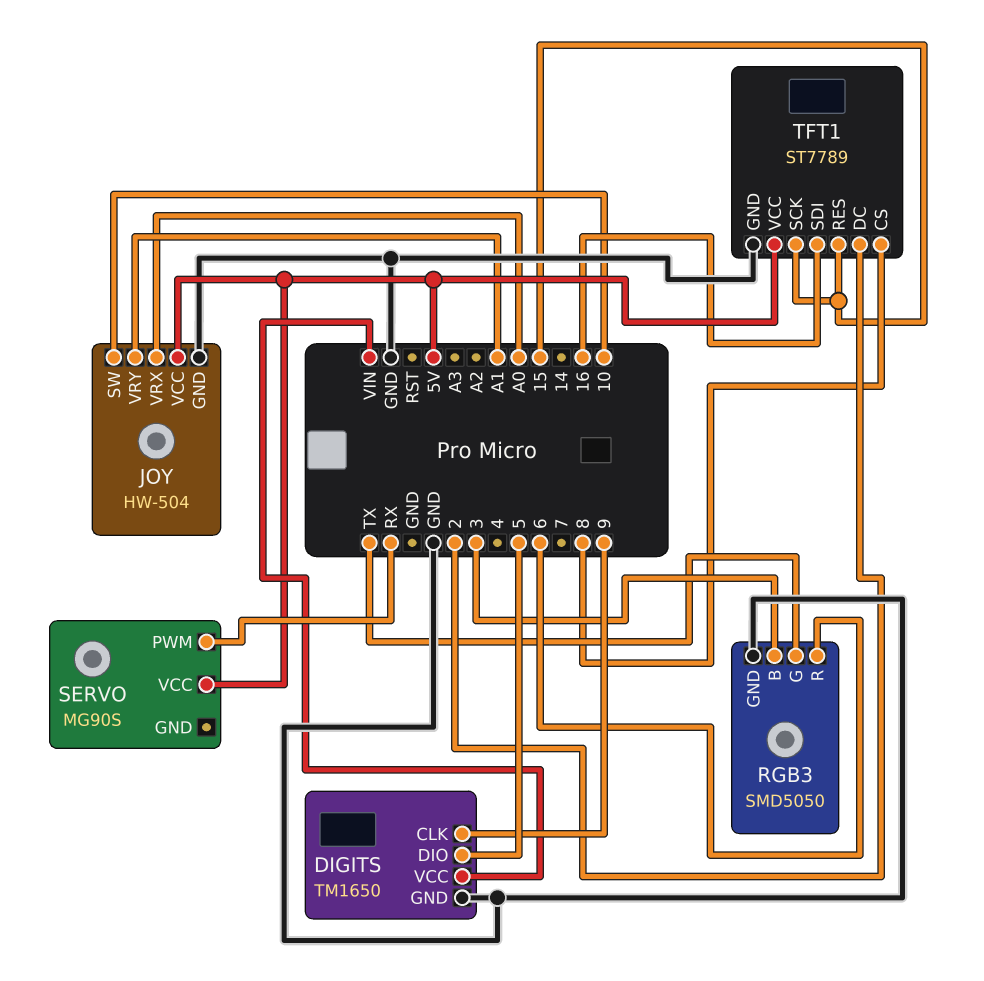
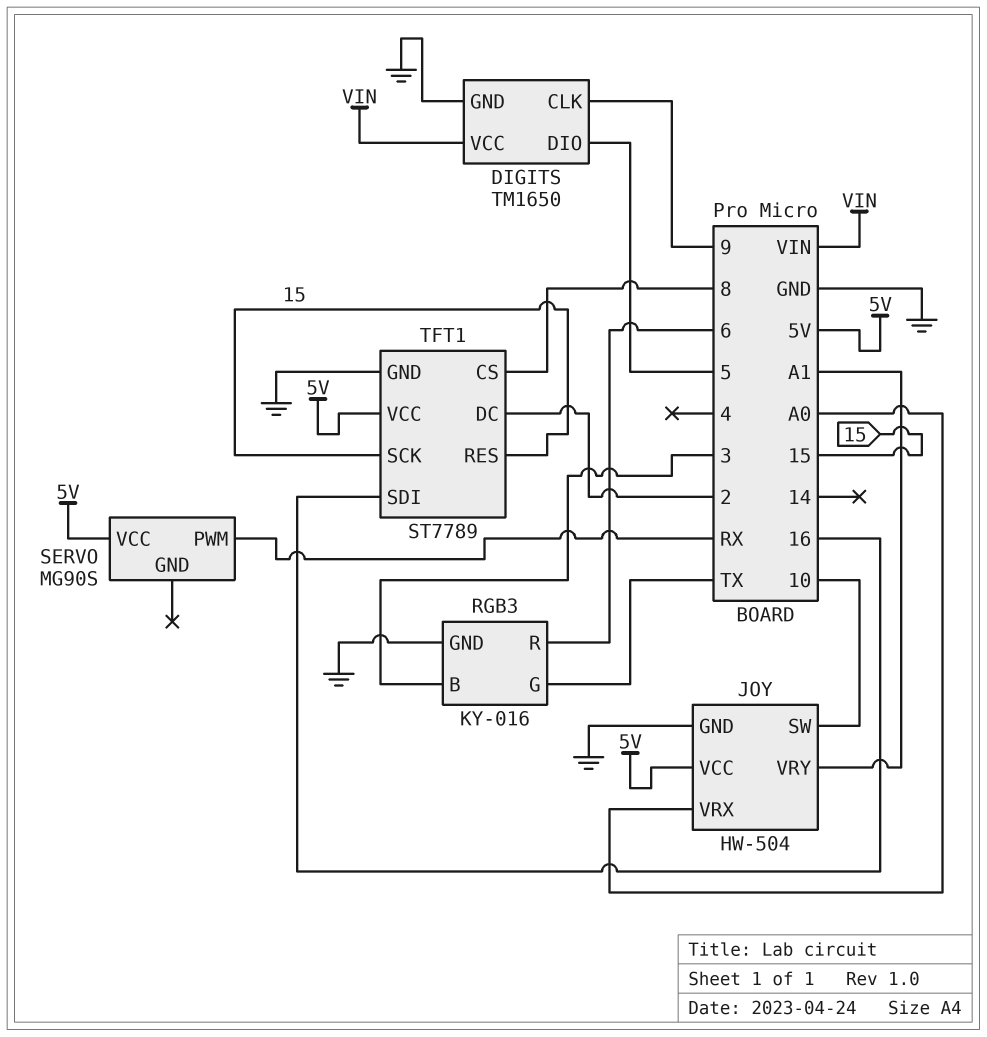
RGB3: SMD5050 -> KY-016

